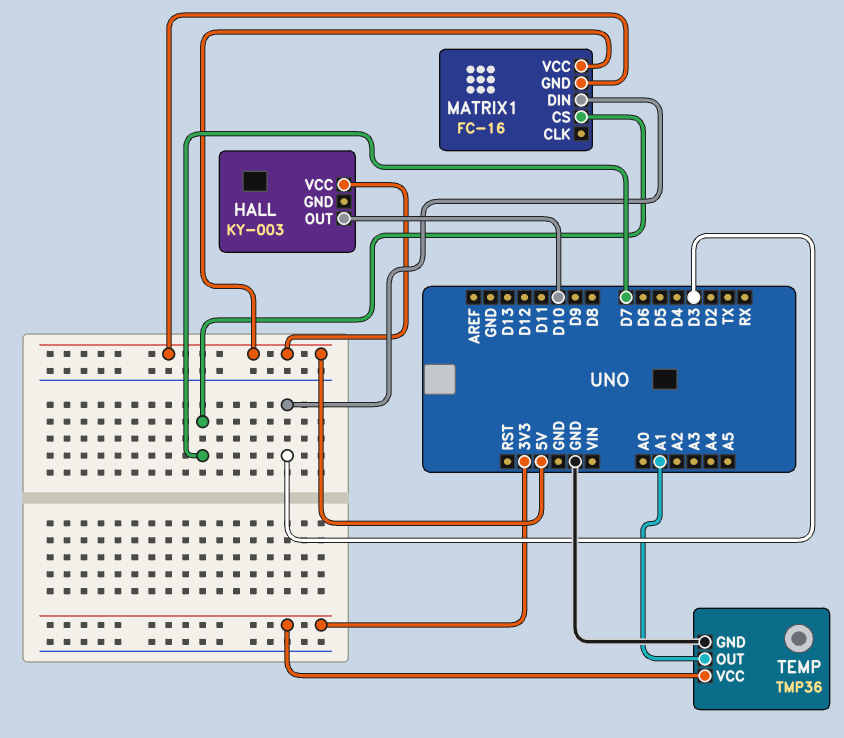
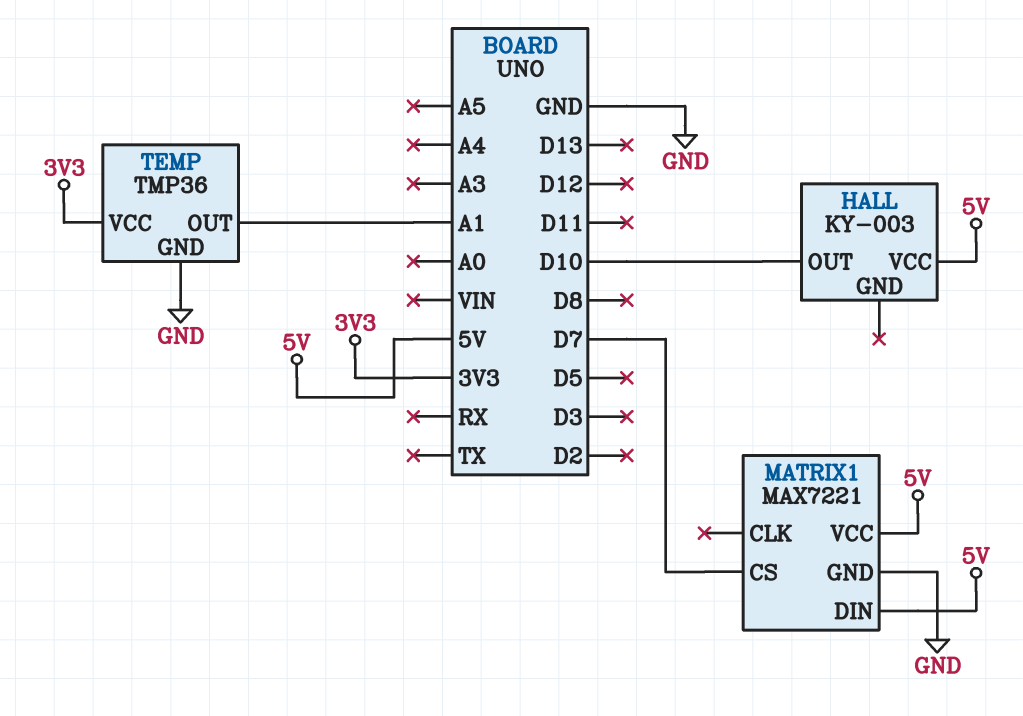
MATRIX1: FC-16 -> MAX7221
MATRIX1 pin DIN: D3 -> 5V
MATRIX1 pin GND: 5V -> GND

